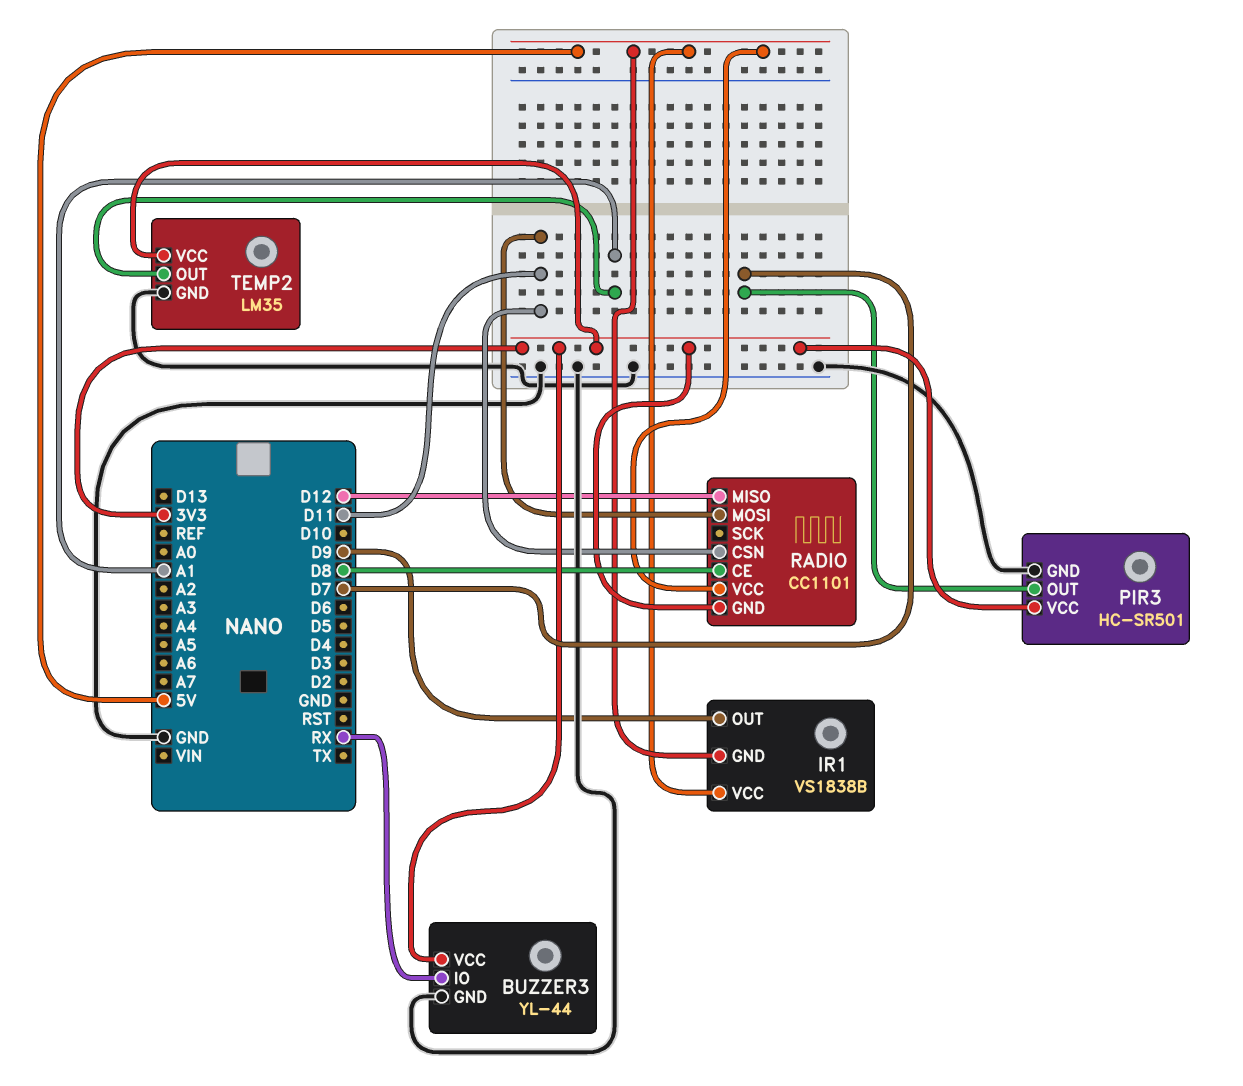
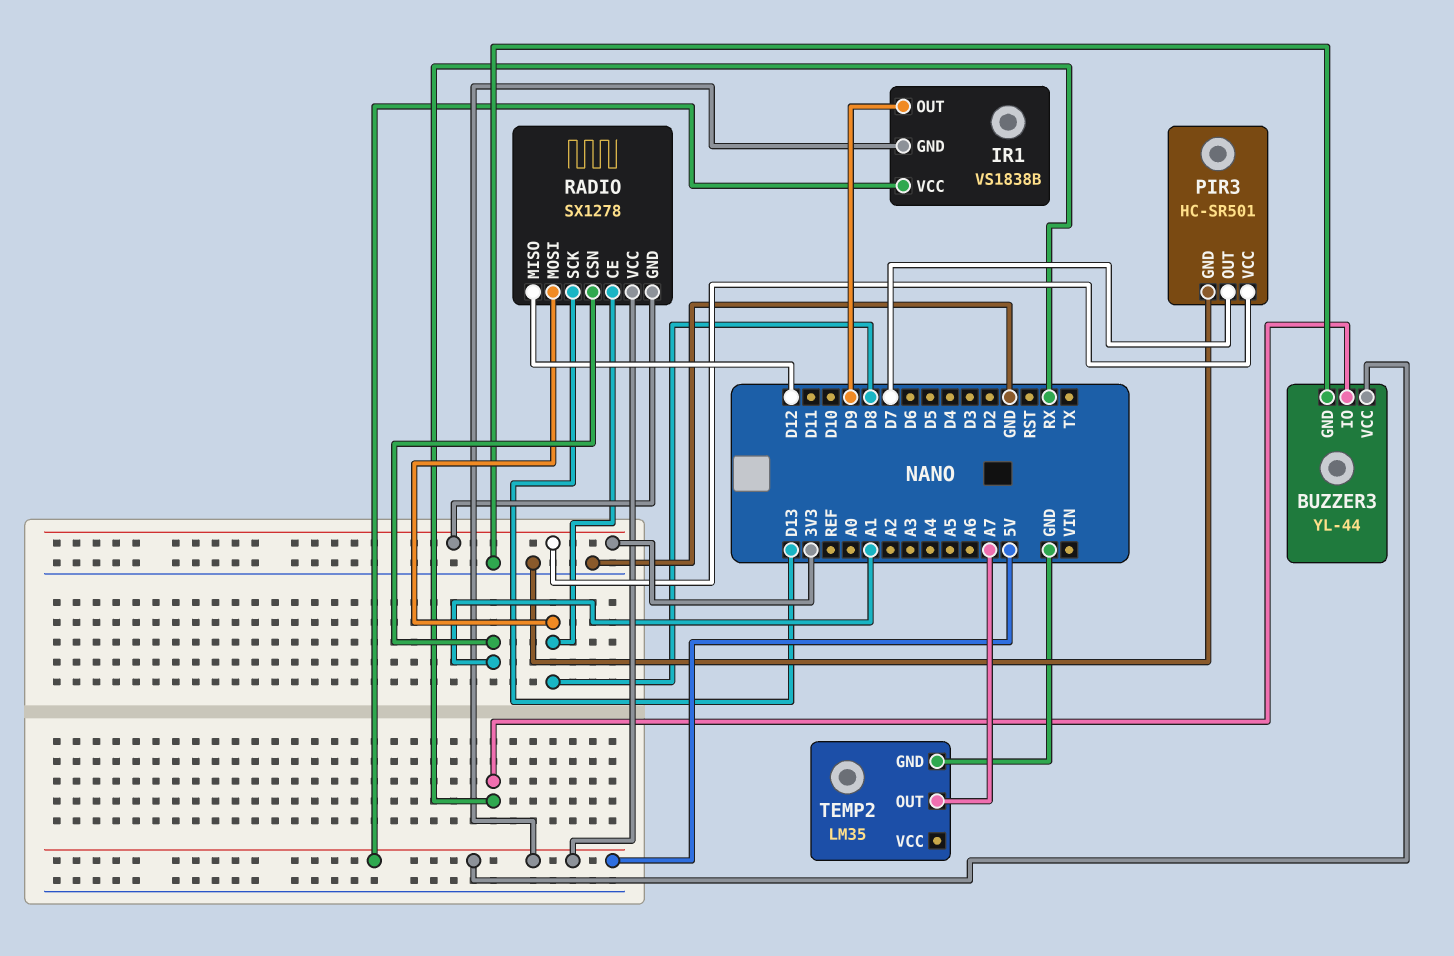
BUZZER3 pin VCC: 3V3 -> 5V
RADIO: CC1101 -> SX1278
RADIO pin CSN: D11 -> A1
RADIO pin MOSI: D11 -> D8
RADIO pin SCK: none -> D13
TEMP2 pin OUT: A1 -> A7
TEMP2 pin VCC: 3V3 -> none

